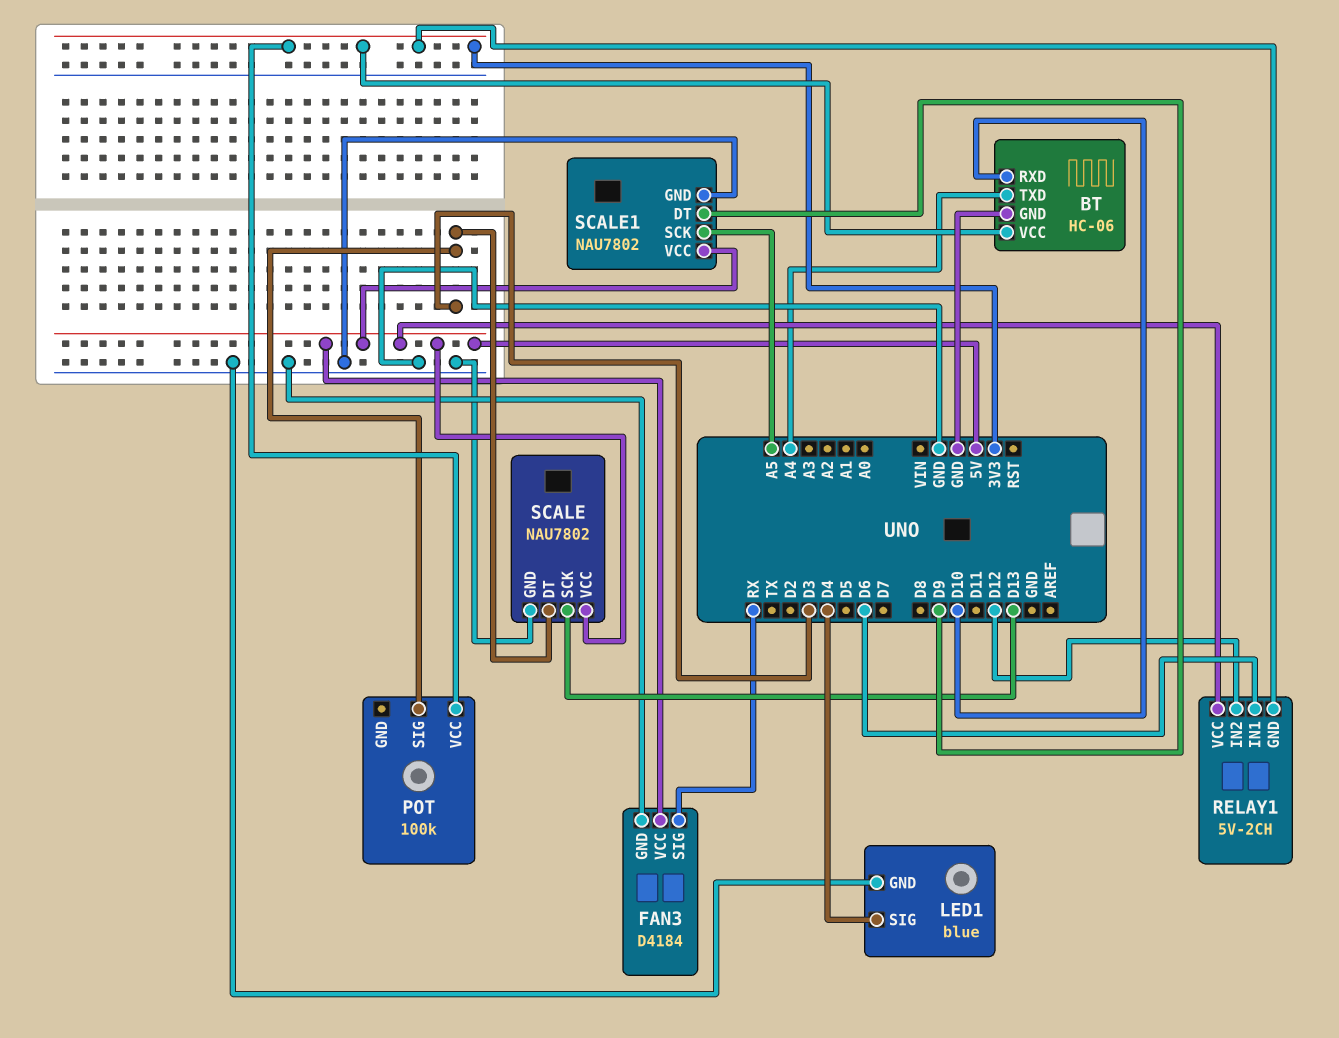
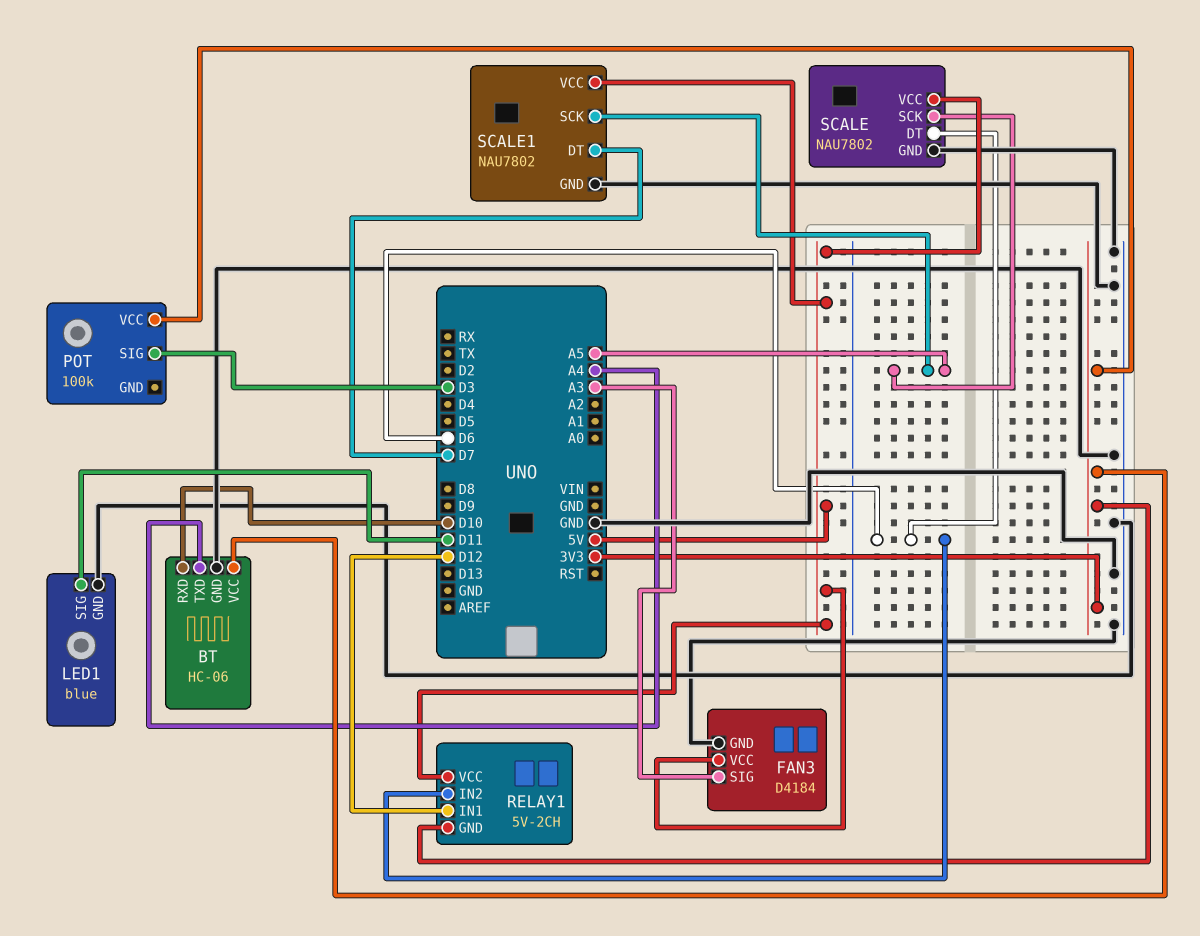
FAN3 pin SIG: RX -> A3
LED1 pin SIG: D4 -> D11
RELAY1 pin IN1: D6 -> D12
RELAY1 pin IN2: D12 -> D6
SCALE pin DT: D3 -> D6
SCALE pin SCK: D13 -> A5
SCALE1 pin DT: D9 -> D7

